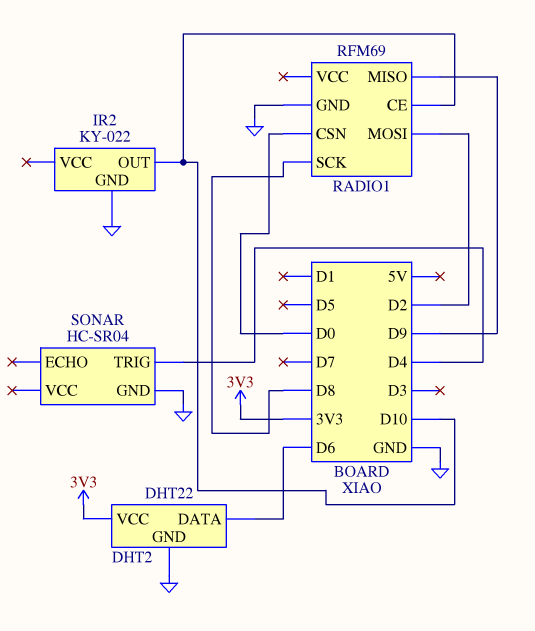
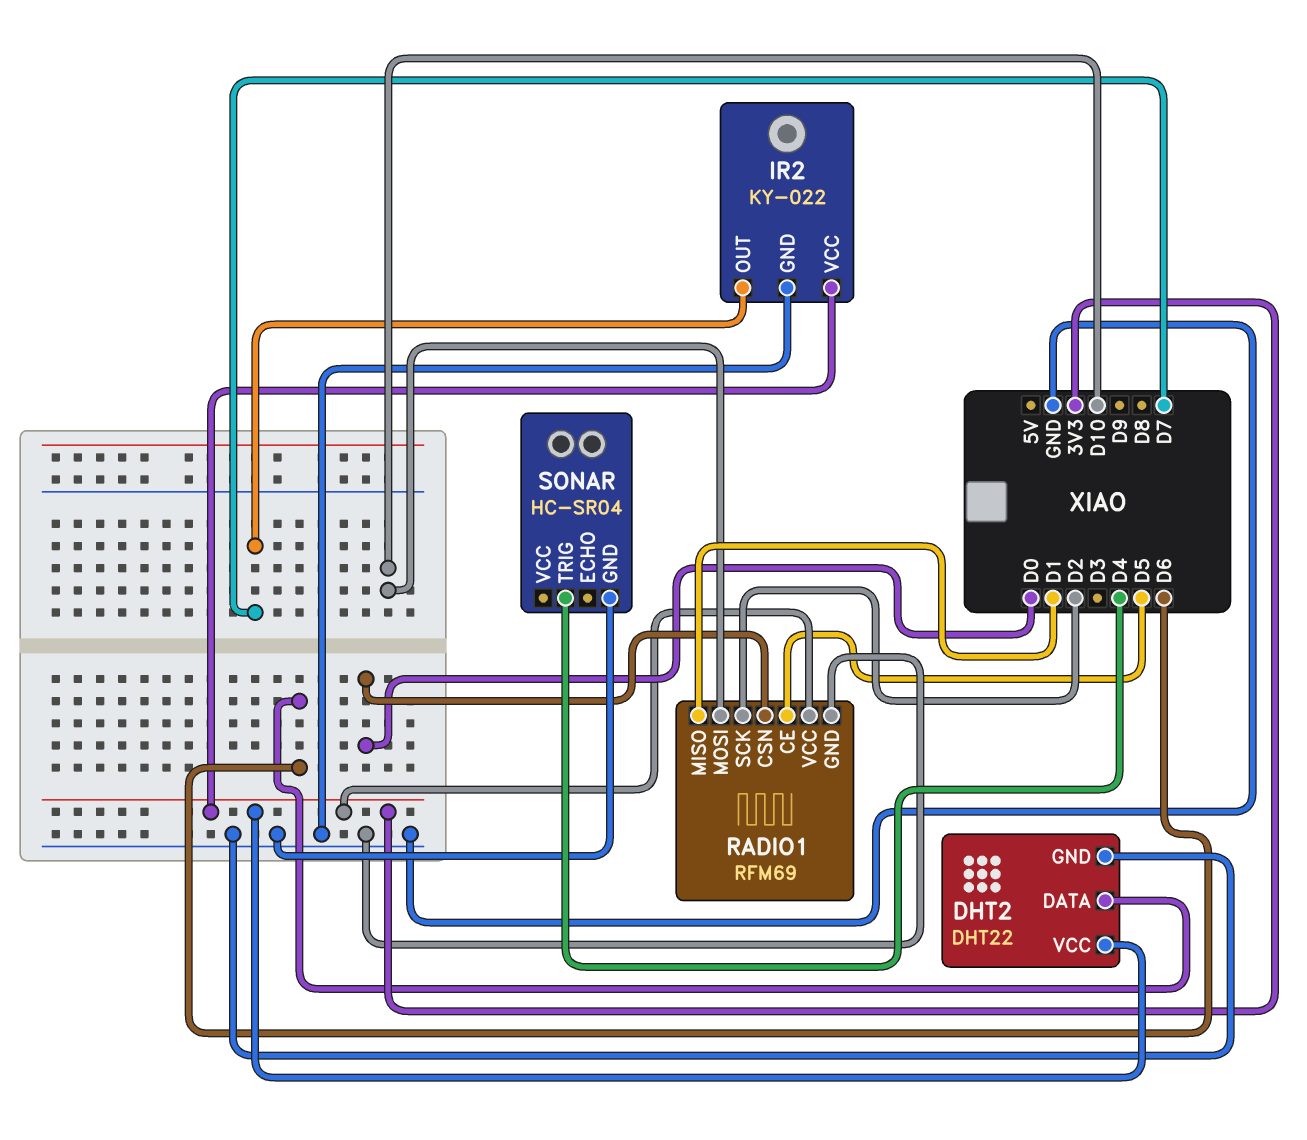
IR2 pin OUT: D10 -> D7
IR2 pin VCC: none -> 3V3
RADIO1 pin CE: D10 -> D5
RADIO1 pin MISO: D9 -> D1
RADIO1 pin MOSI: D2 -> D10
RADIO1 pin SCK: D8 -> D2
RADIO1 pin VCC: none -> 3V3

